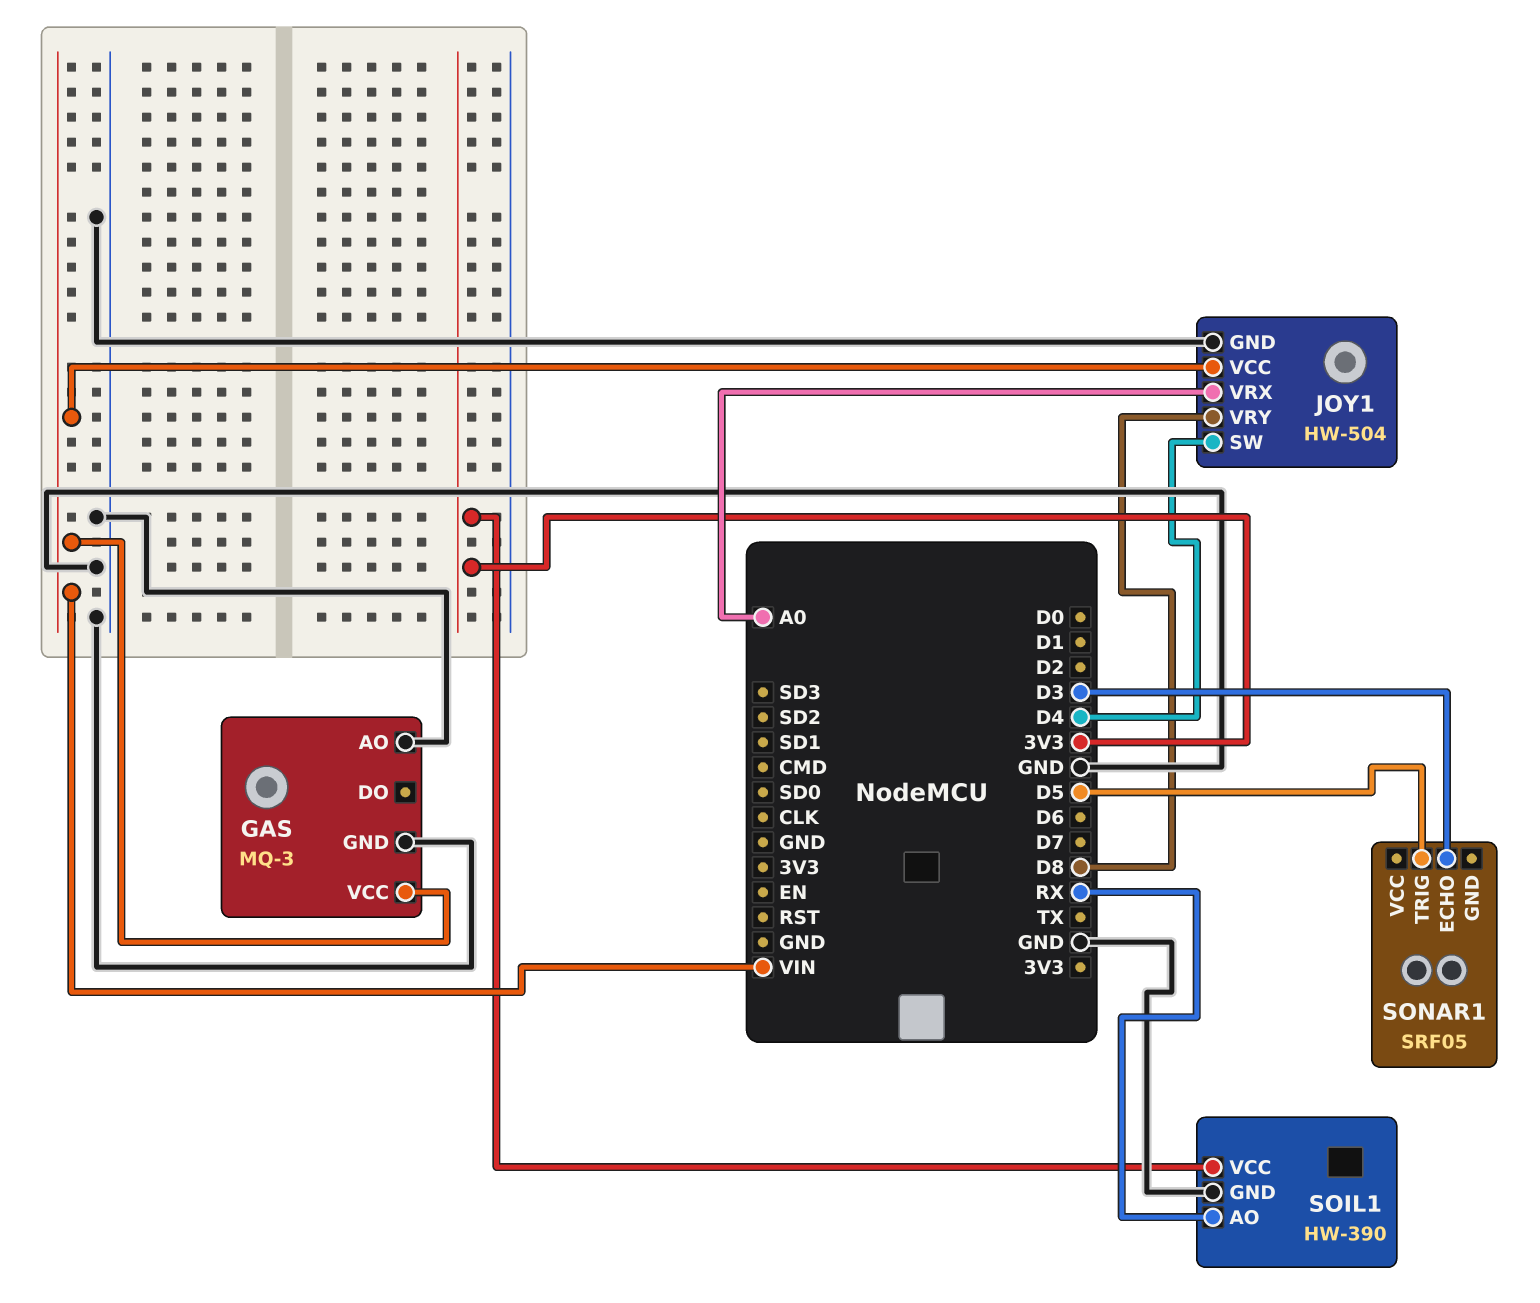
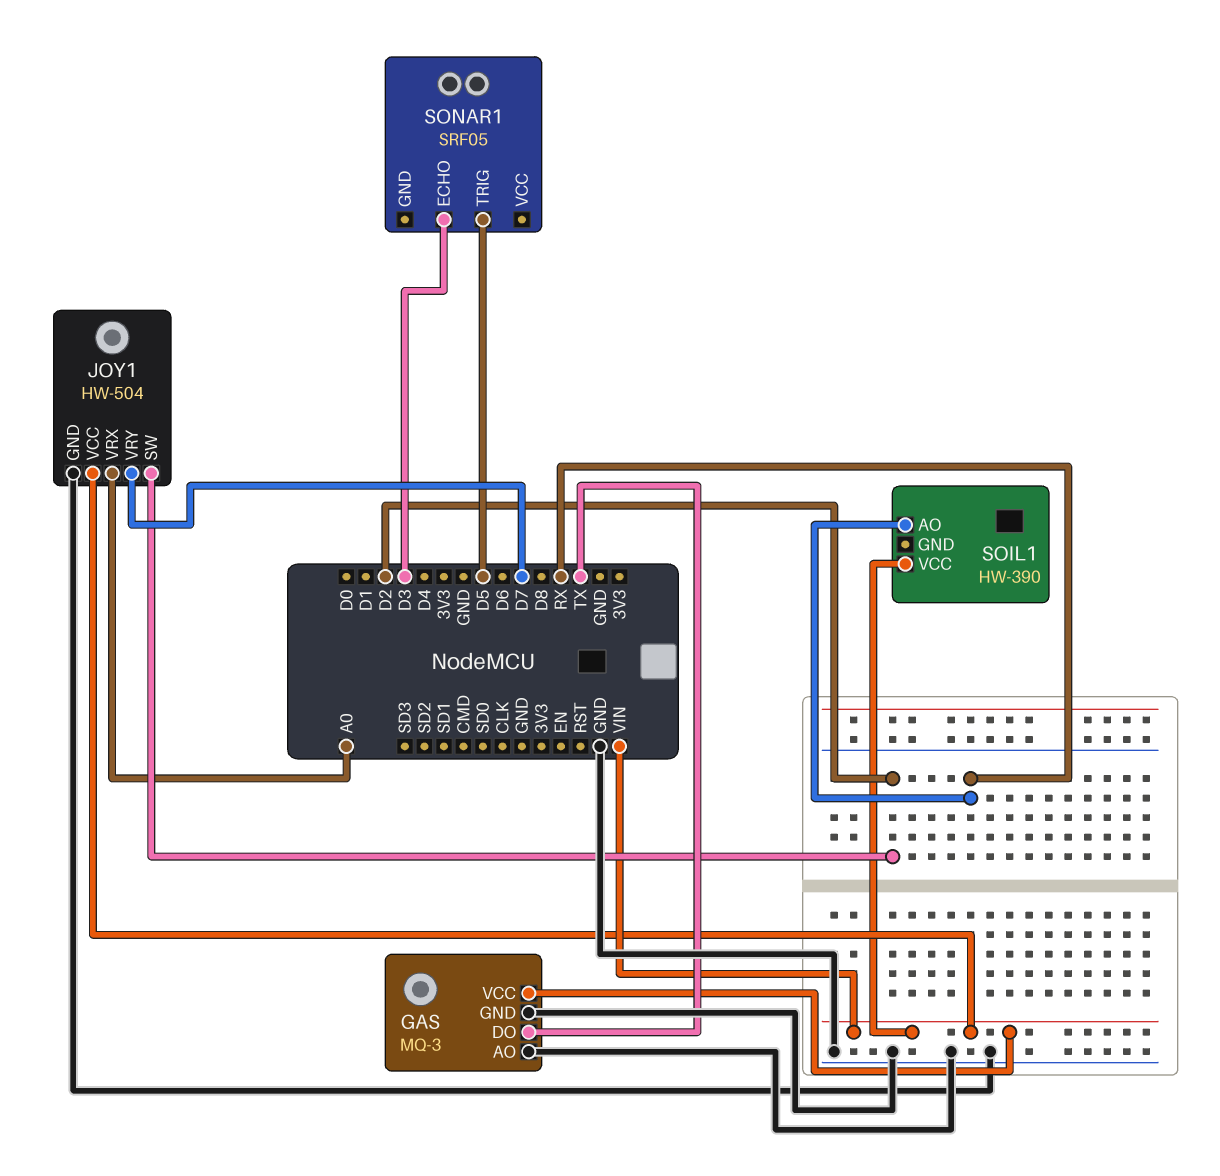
GAS pin DO: none -> TX
JOY1 pin SW: D4 -> D2
JOY1 pin VRY: D8 -> D7
SOIL1 pin GND: GND -> none
SOIL1 pin VCC: 3V3 -> VIN

